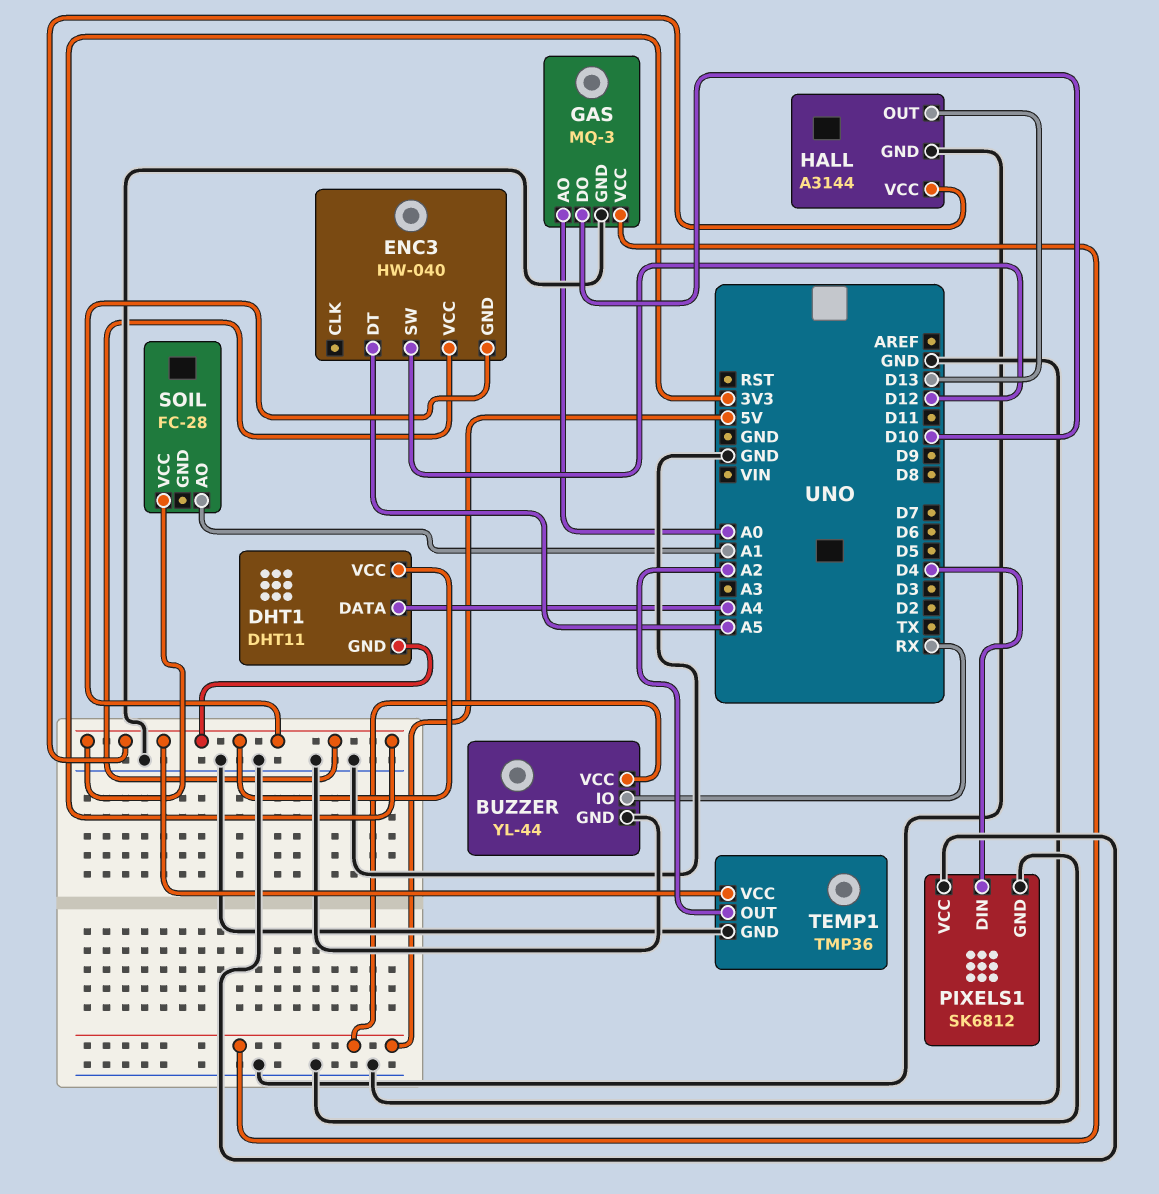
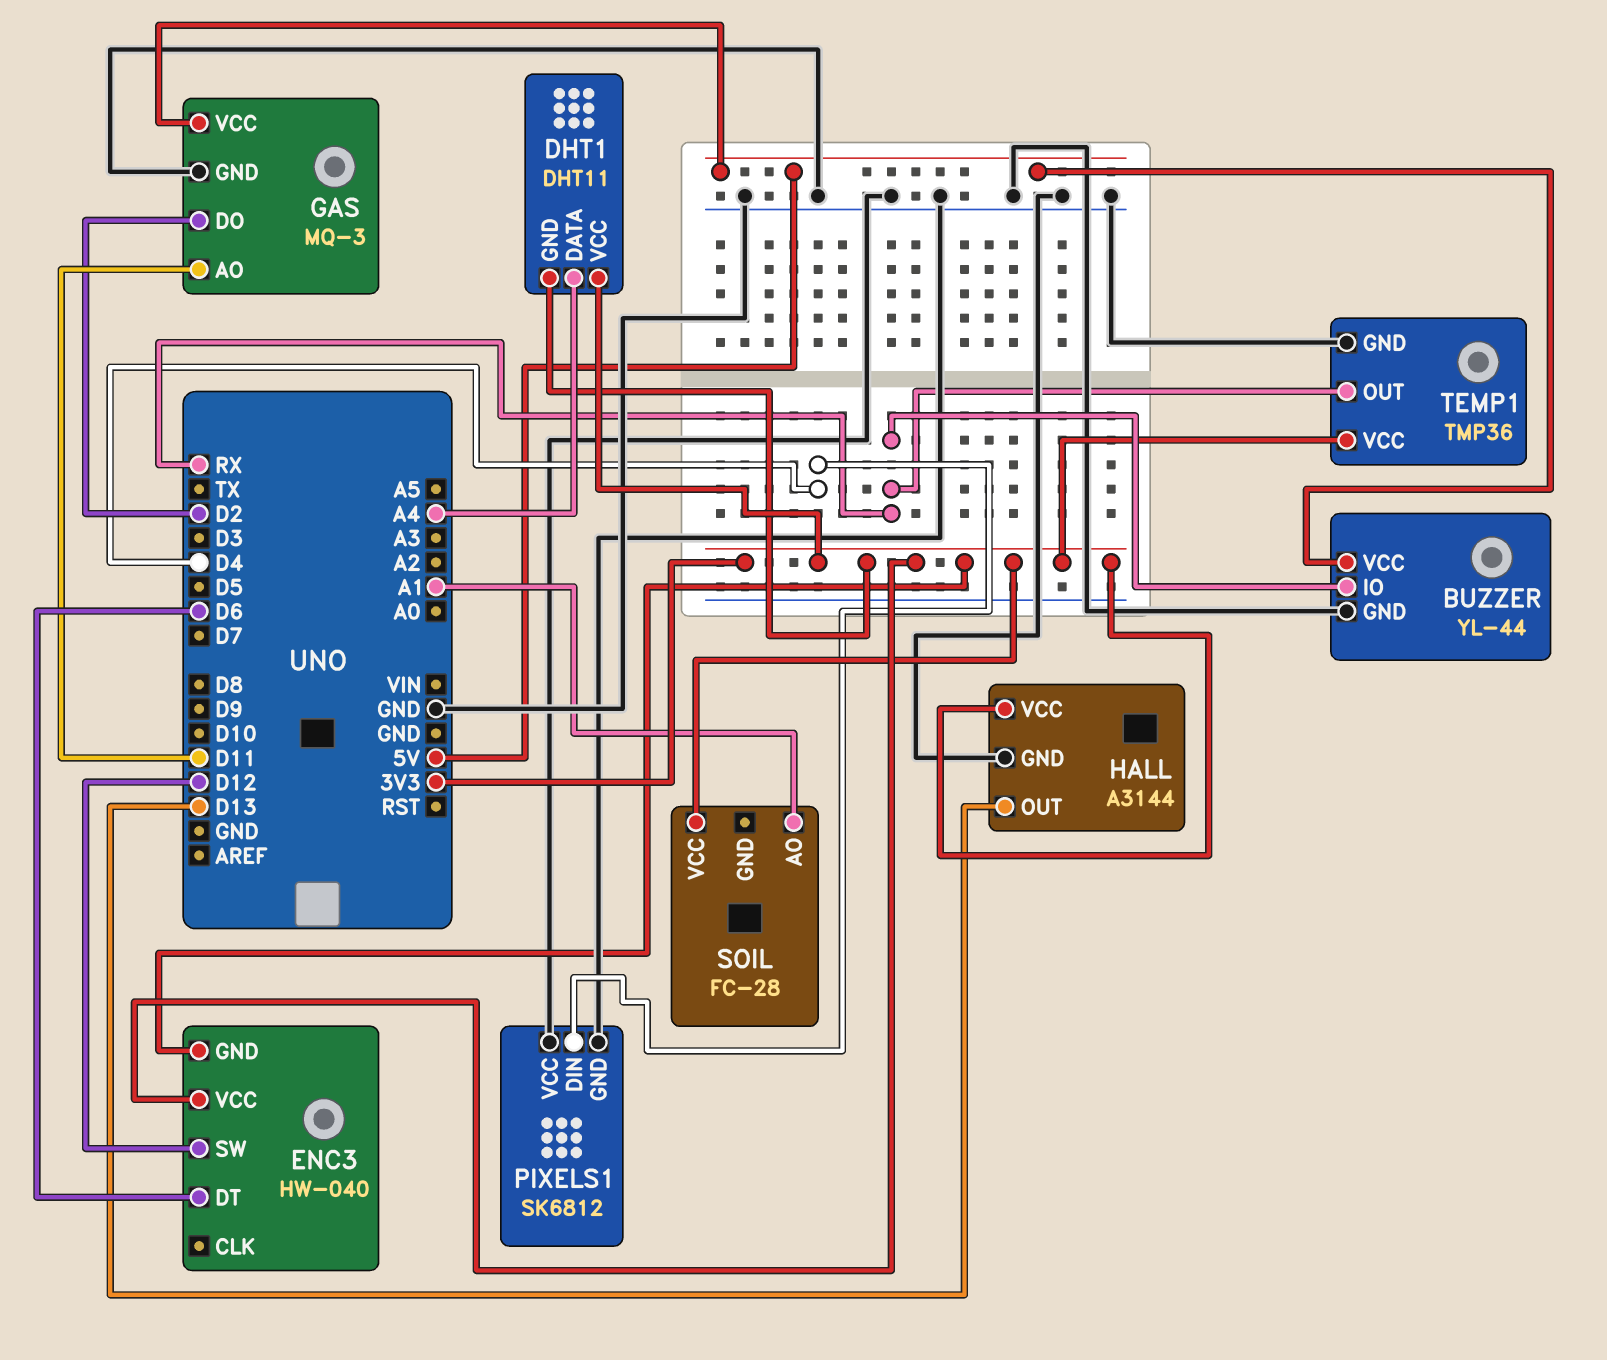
ENC3 pin DT: A5 -> D6
GAS pin AO: A0 -> D11
GAS pin DO: D10 -> D2
TEMP1 pin OUT: A2 -> RX

